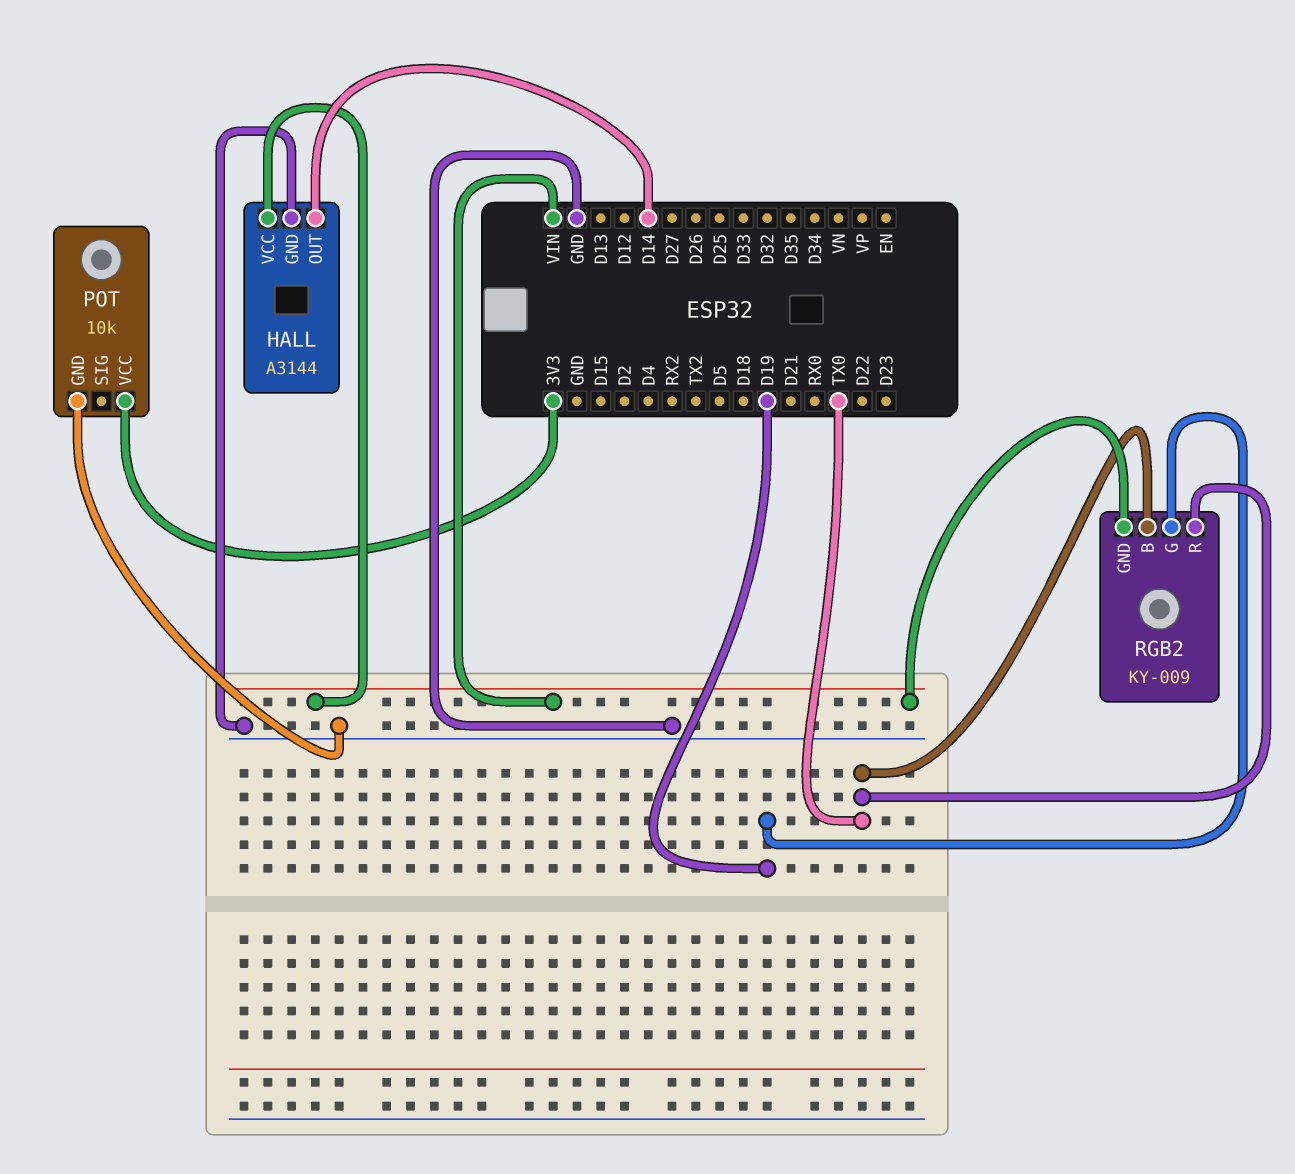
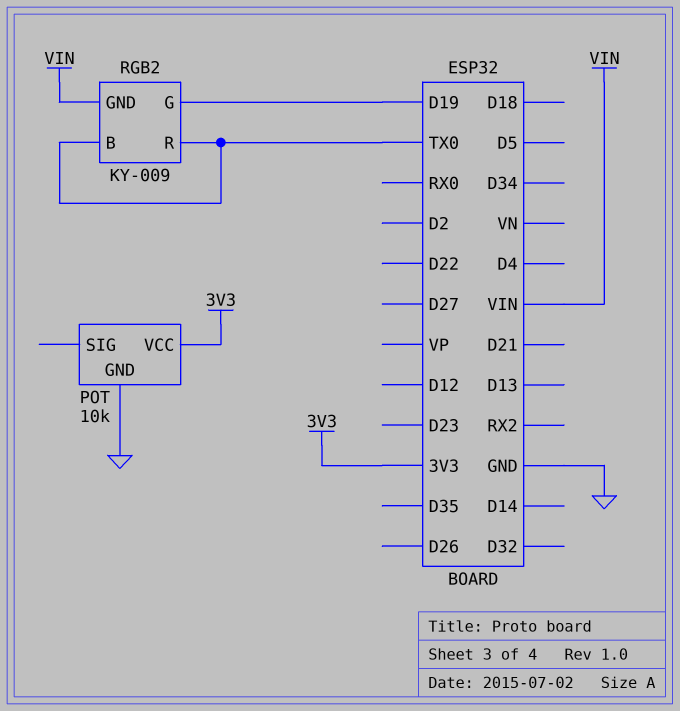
HALL: A3144 -> none
HALL pin GND: GND -> none
HALL pin OUT: D14 -> none
HALL pin VCC: VIN -> none

